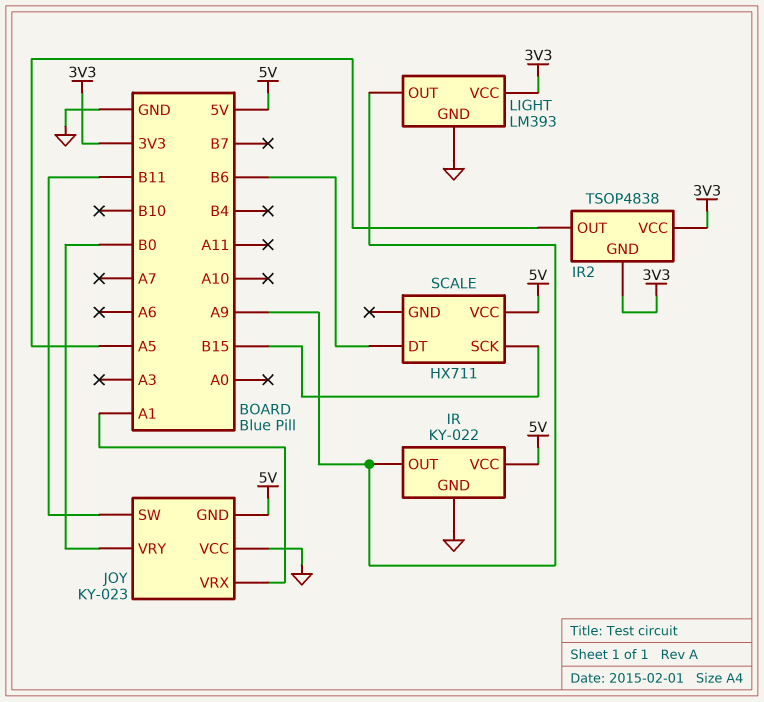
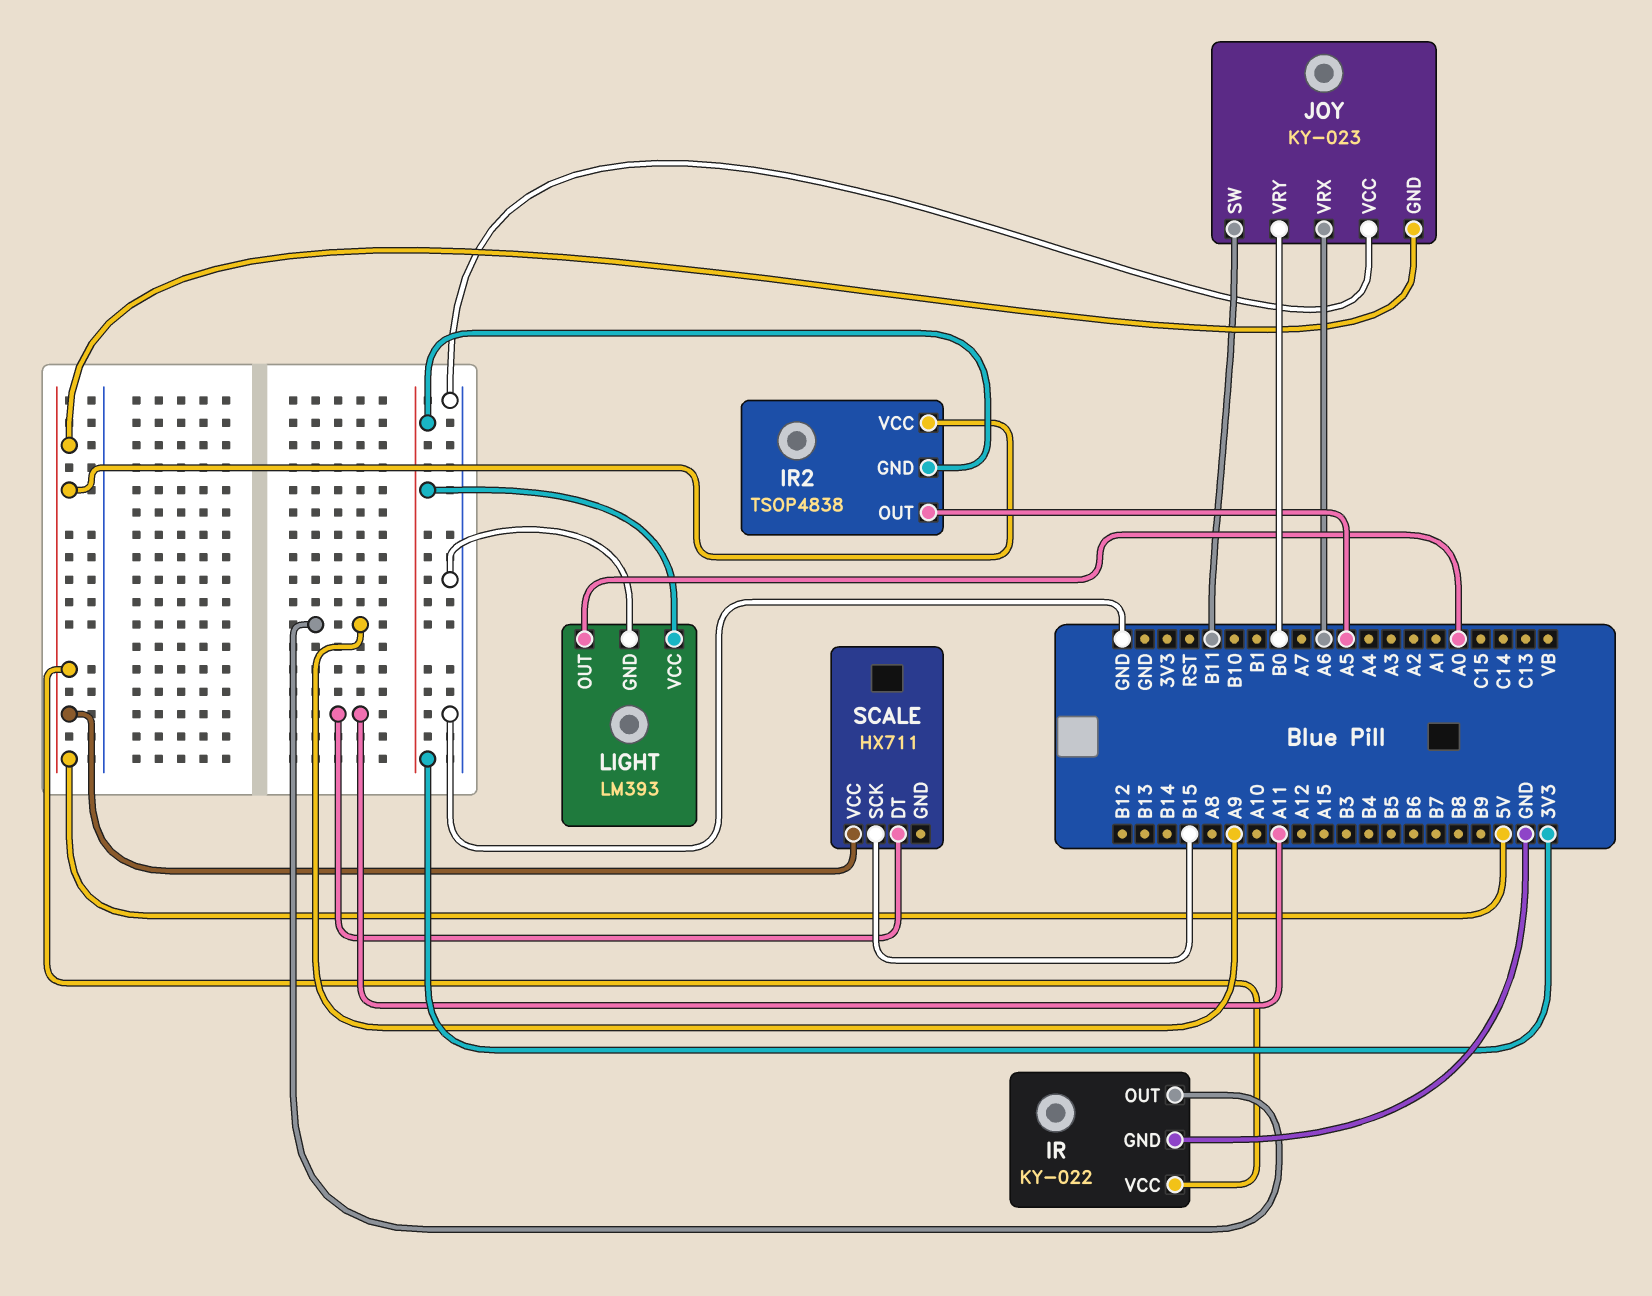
IR2 pin VCC: 3V3 -> 5V
JOY pin VRX: A1 -> A6
LIGHT pin OUT: A9 -> A0
SCALE pin DT: B6 -> A11

